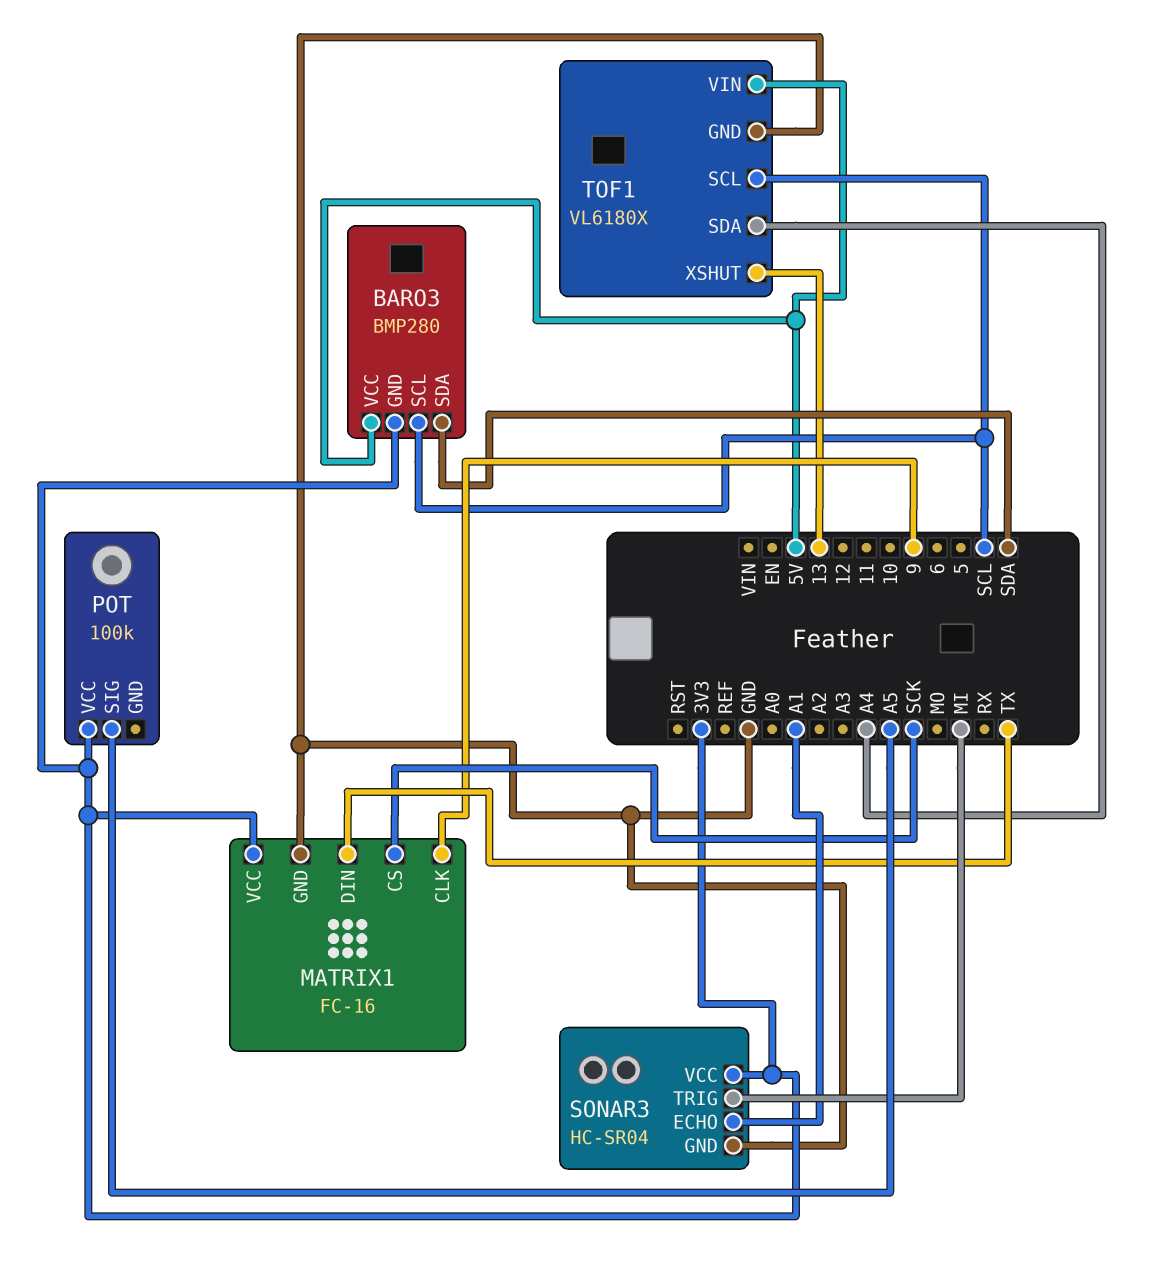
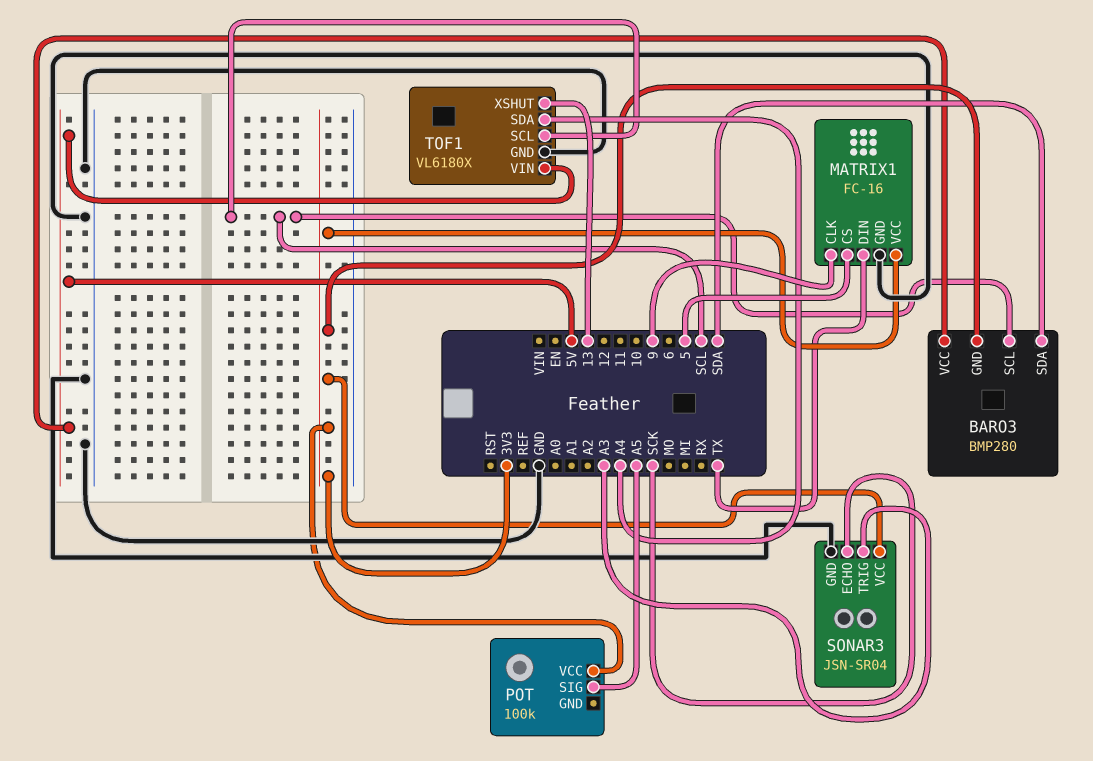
MATRIX1 pin CS: SCK -> 5
SONAR3: HC-SR04 -> JSN-SR04
SONAR3 pin ECHO: A1 -> SCK
SONAR3 pin TRIG: MI -> A3

